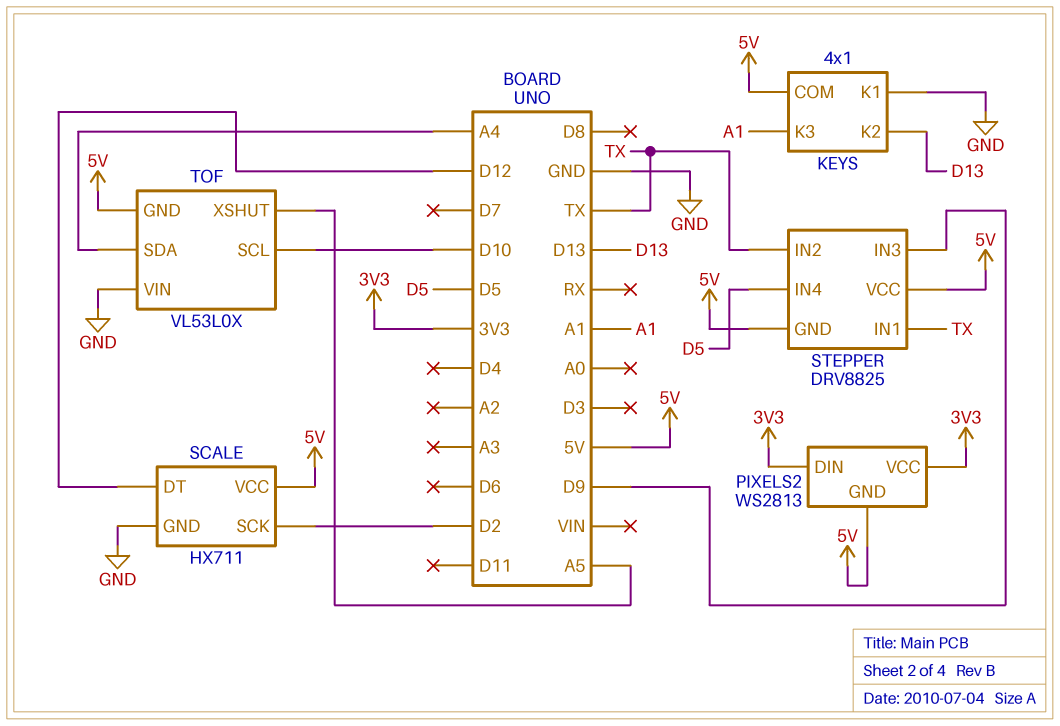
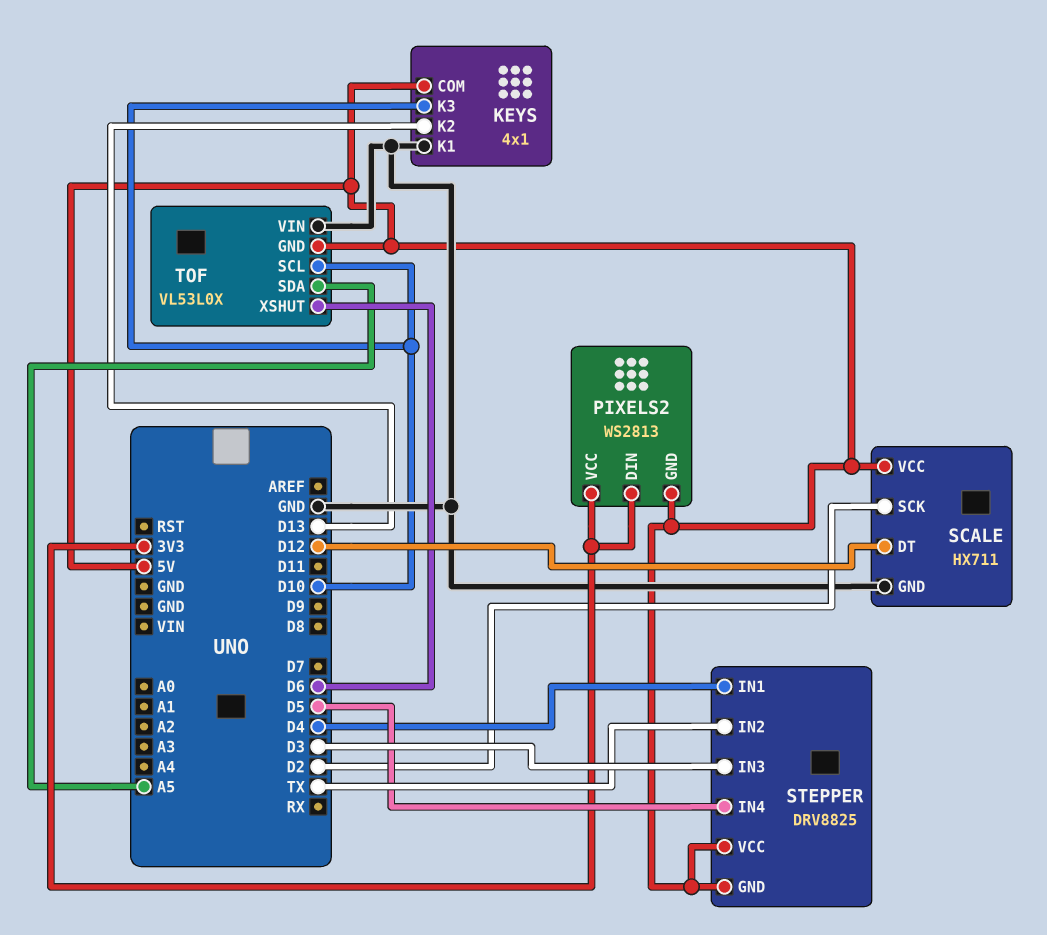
KEYS pin K3: A1 -> D10
STEPPER pin IN1: TX -> D4
STEPPER pin IN3: D9 -> D3
TOF pin SDA: A4 -> A5
TOF pin XSHUT: A5 -> D6

